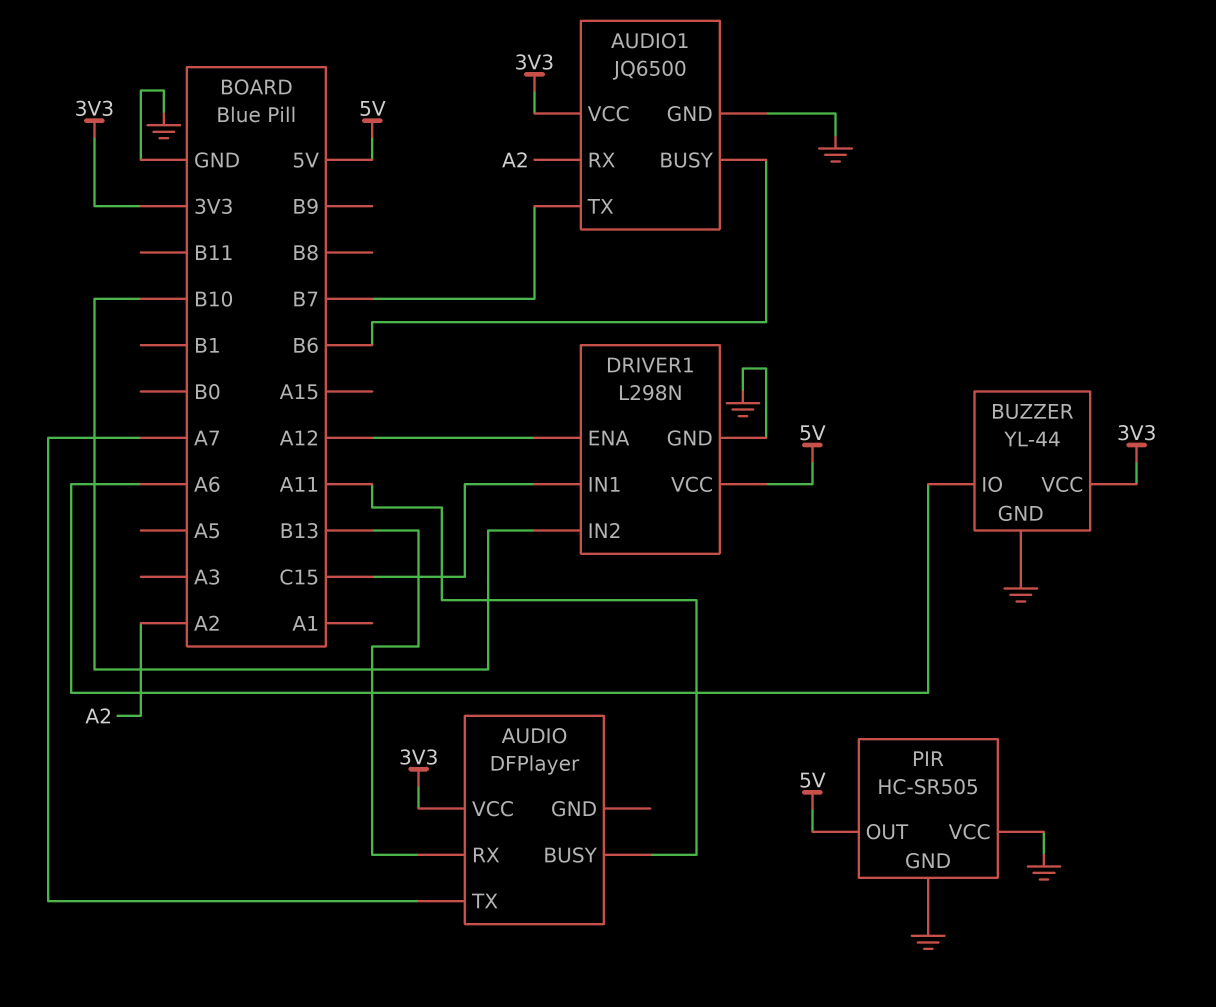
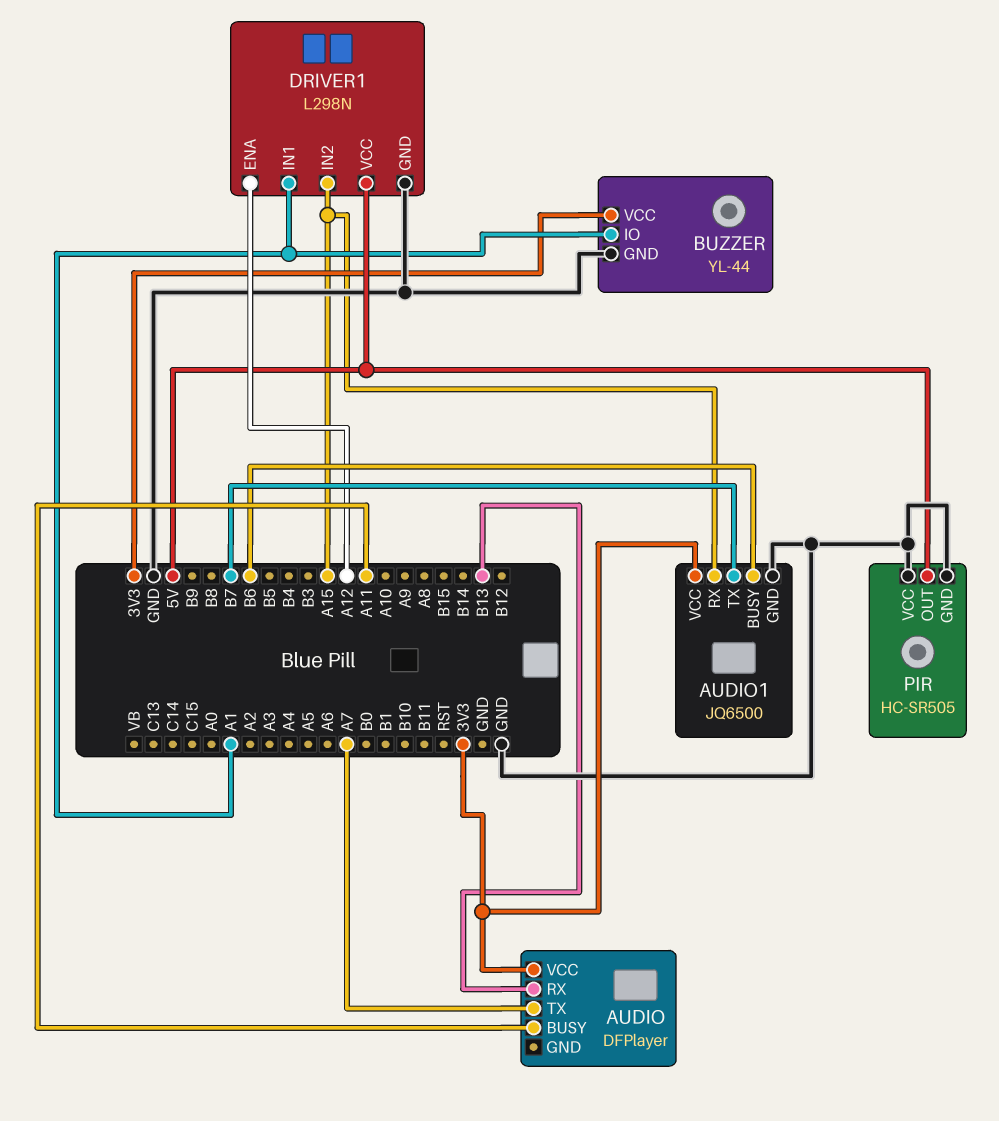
AUDIO1 pin RX: A2 -> A15
BUZZER pin IO: A6 -> A1
DRIVER1 pin IN1: C15 -> A1
DRIVER1 pin IN2: B10 -> A15

